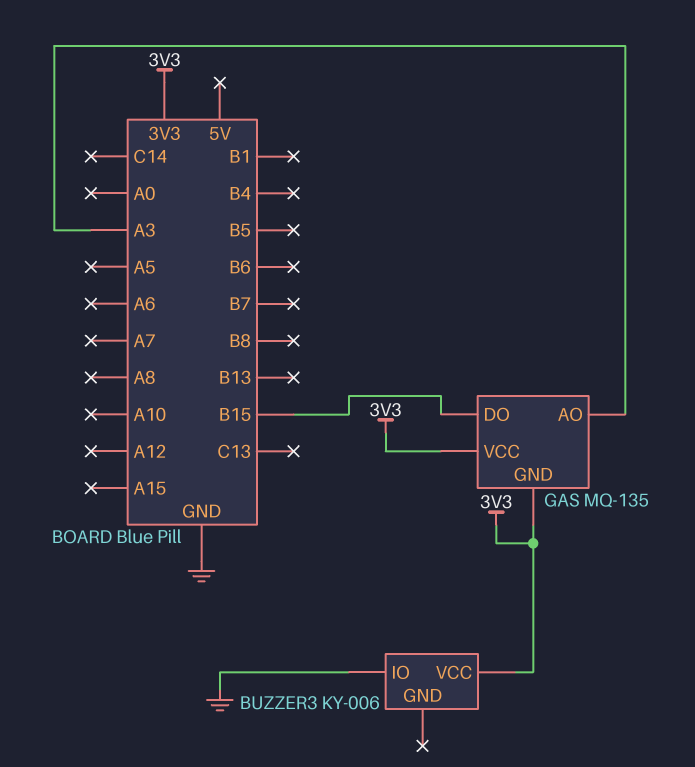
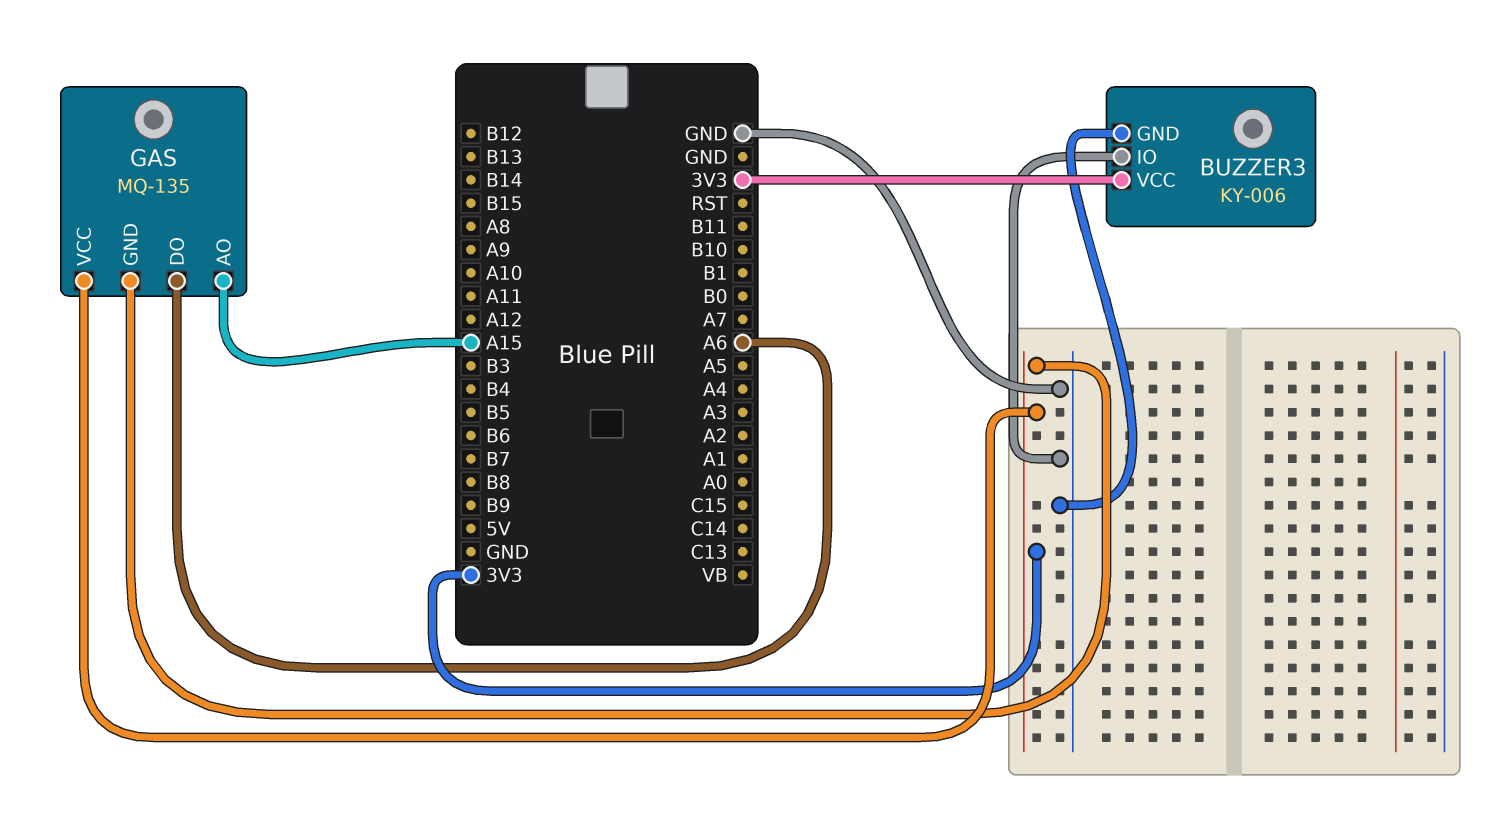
BUZZER3 pin GND: none -> GND
GAS pin AO: A3 -> A15
GAS pin DO: B15 -> A6

